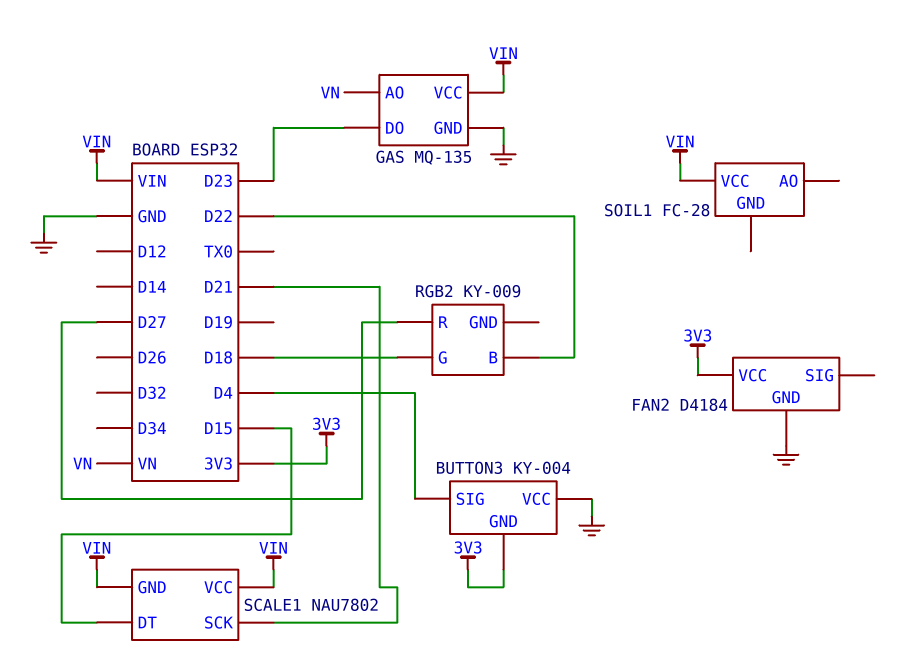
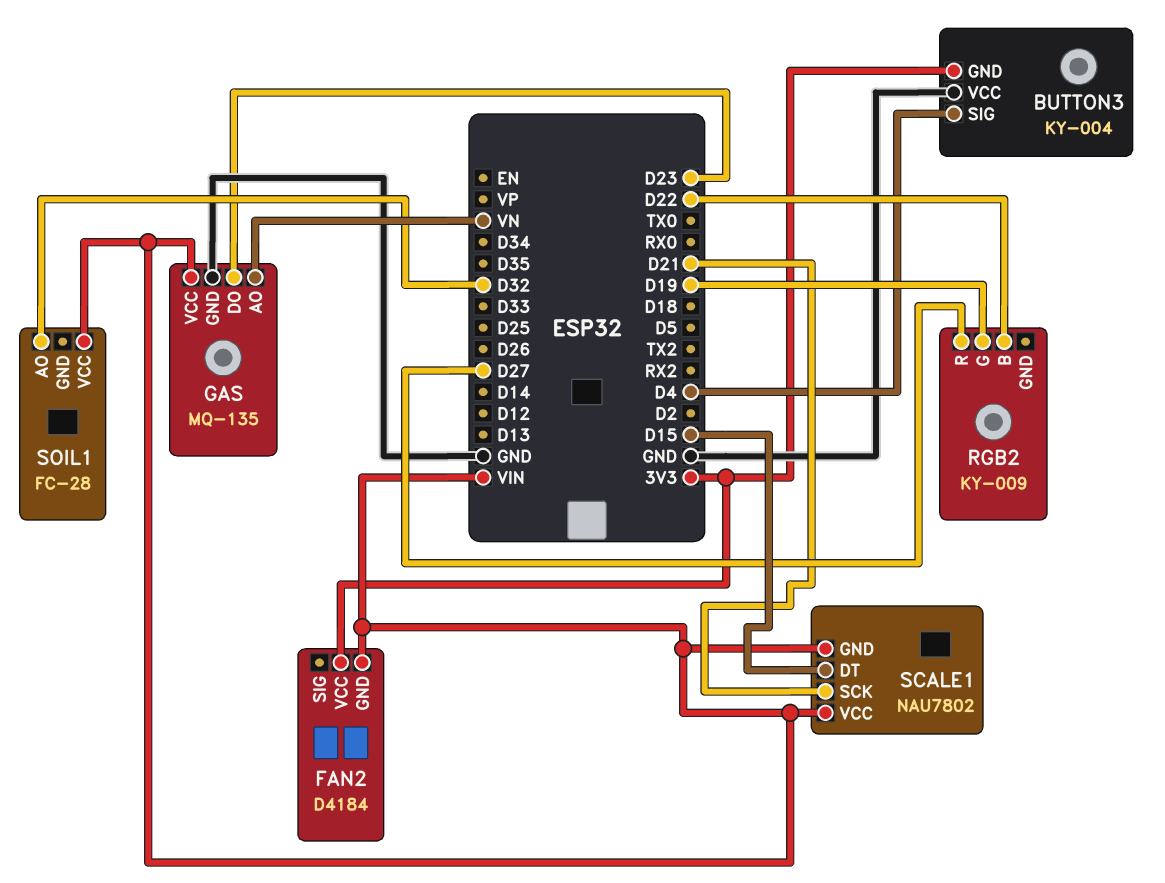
FAN2 pin GND: GND -> VIN
RGB2 pin G: D18 -> D19
SOIL1 pin AO: none -> D32

